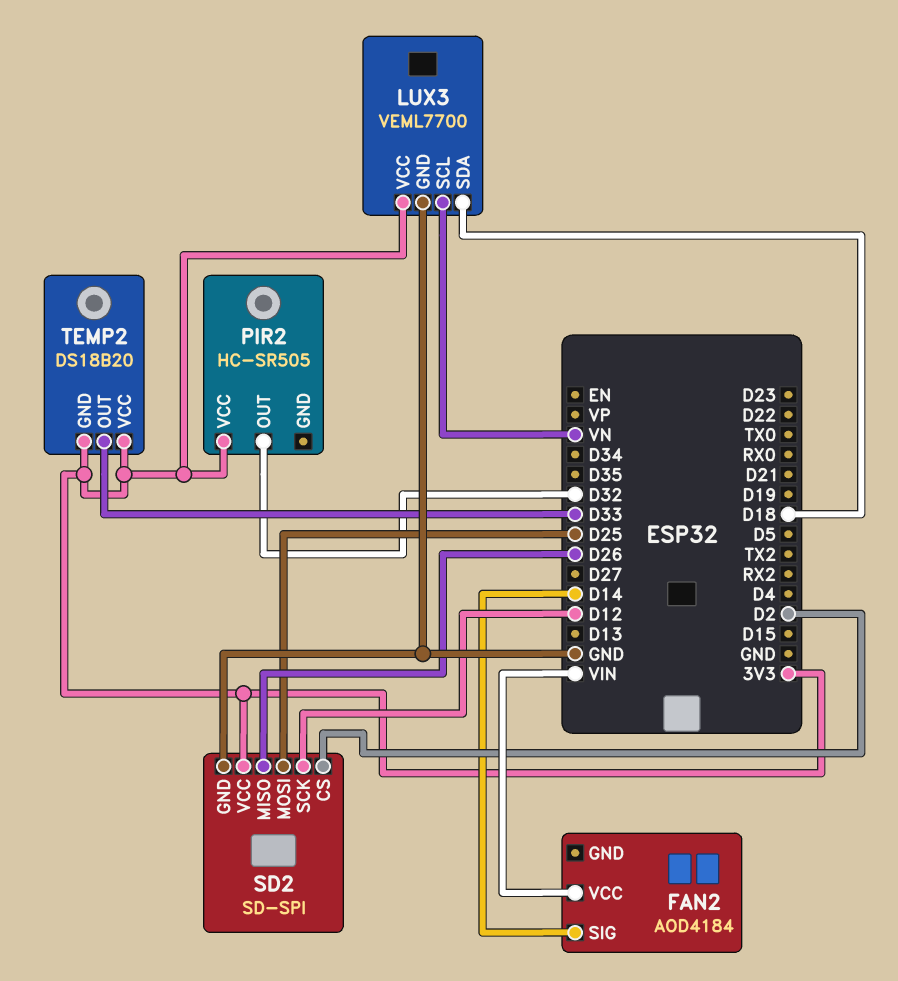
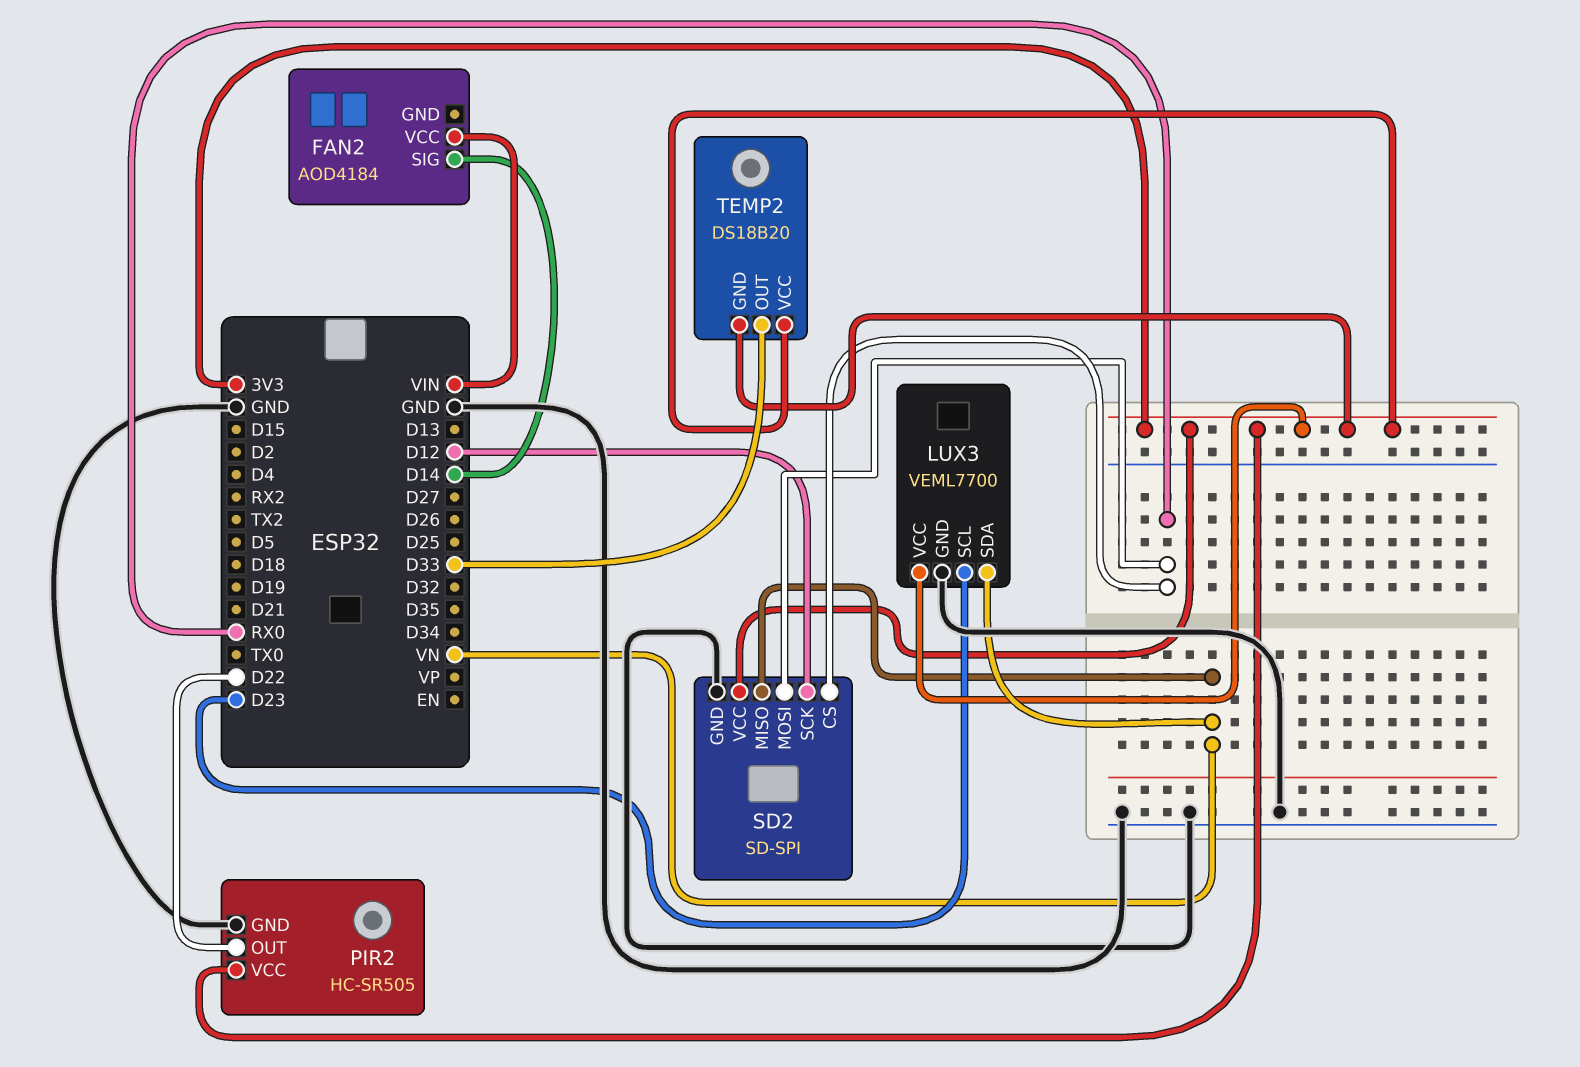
LUX3 pin SCL: VN -> D23
LUX3 pin SDA: D18 -> VN
PIR2 pin GND: none -> GND
PIR2 pin OUT: D32 -> D22
SD2 pin CS: D2 -> RX0
SD2 pin MISO: D26 -> VN
SD2 pin MOSI: D25 -> RX0

